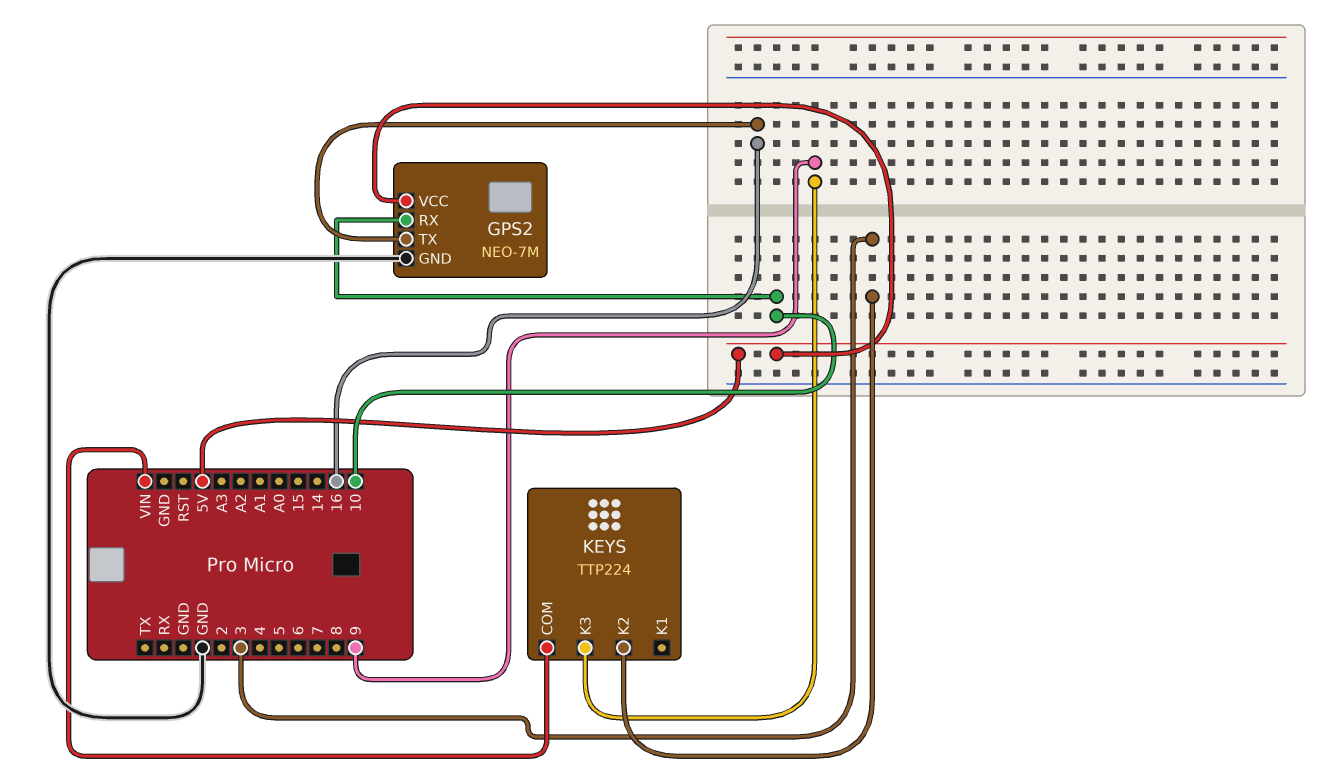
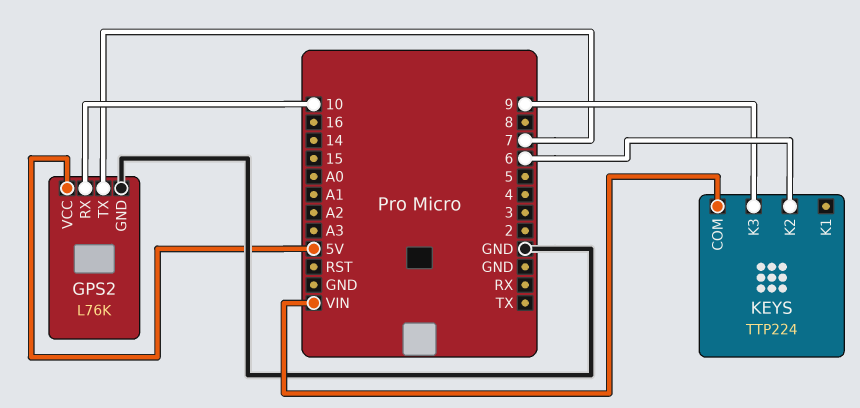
GPS2: NEO-7M -> L76K
GPS2 pin TX: 16 -> 7
KEYS pin K2: 3 -> 6

